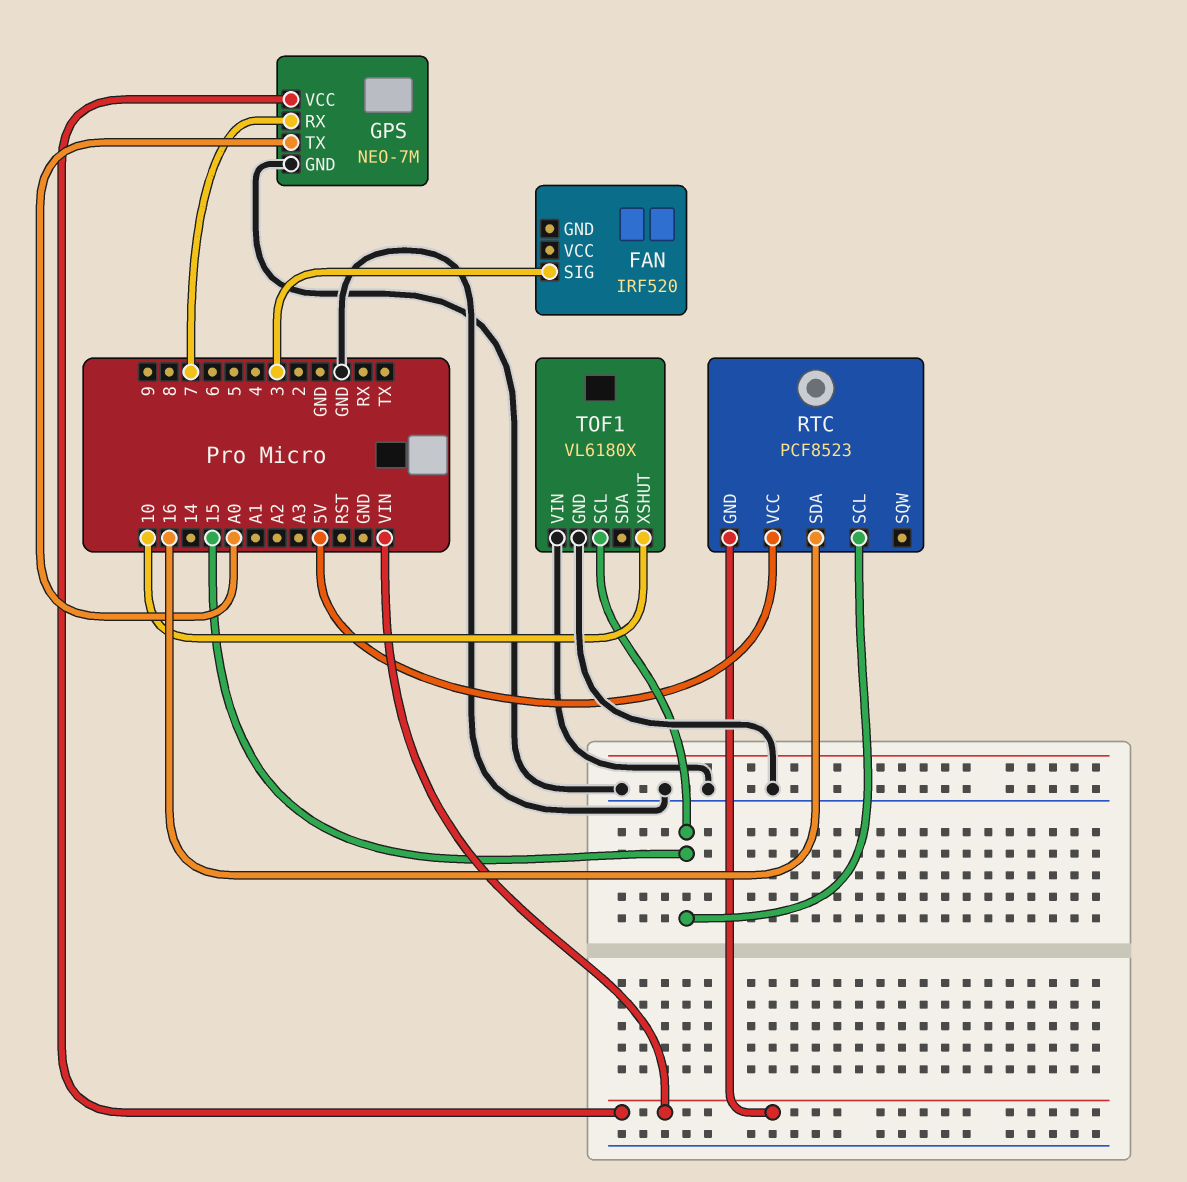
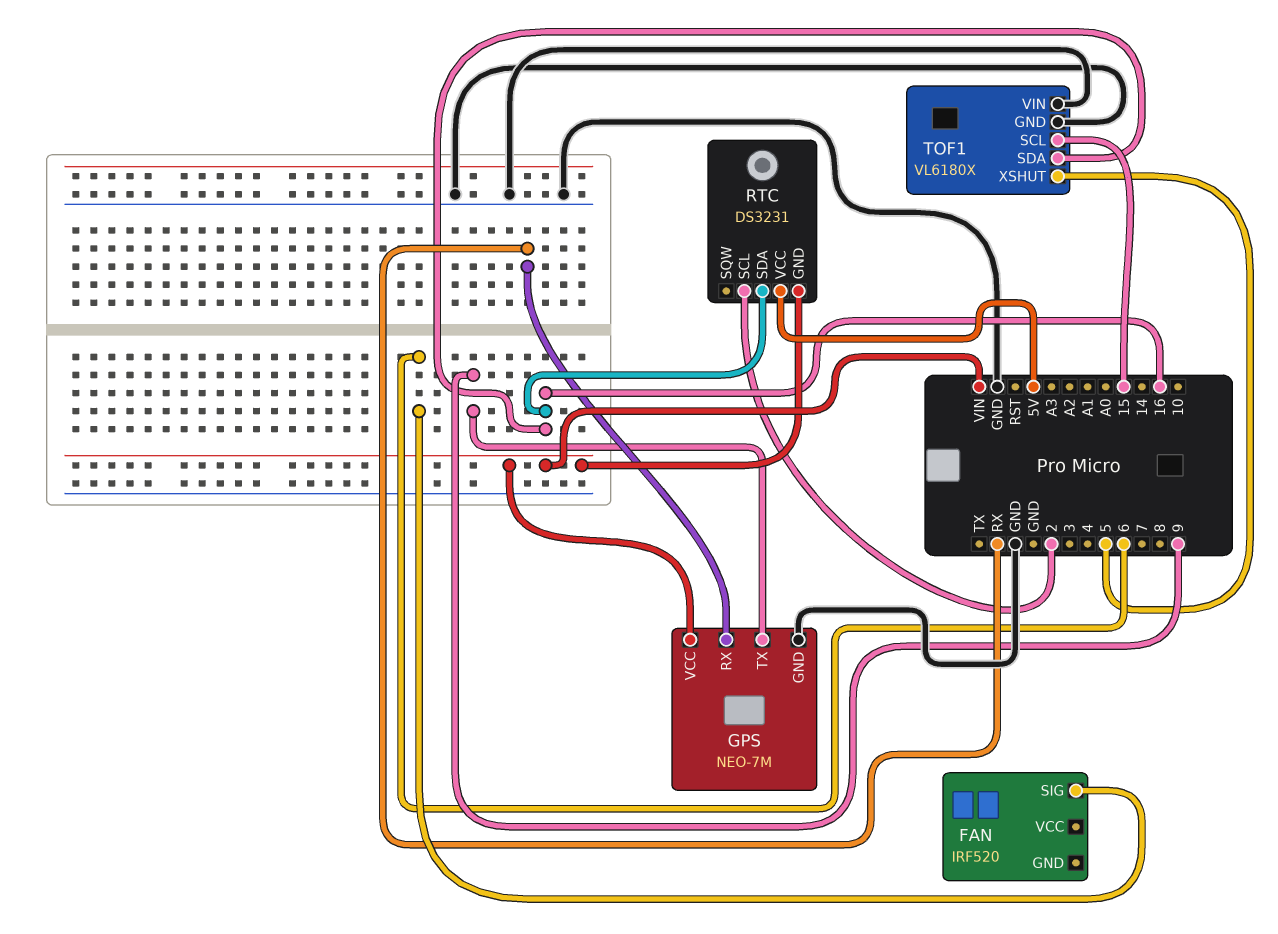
FAN pin SIG: 3 -> 6
GPS pin RX: 7 -> RX
GPS pin TX: A0 -> 9
RTC: PCF8523 -> DS3231
RTC pin SCL: 15 -> 2
TOF1 pin SDA: none -> 16
TOF1 pin XSHUT: 10 -> 5

